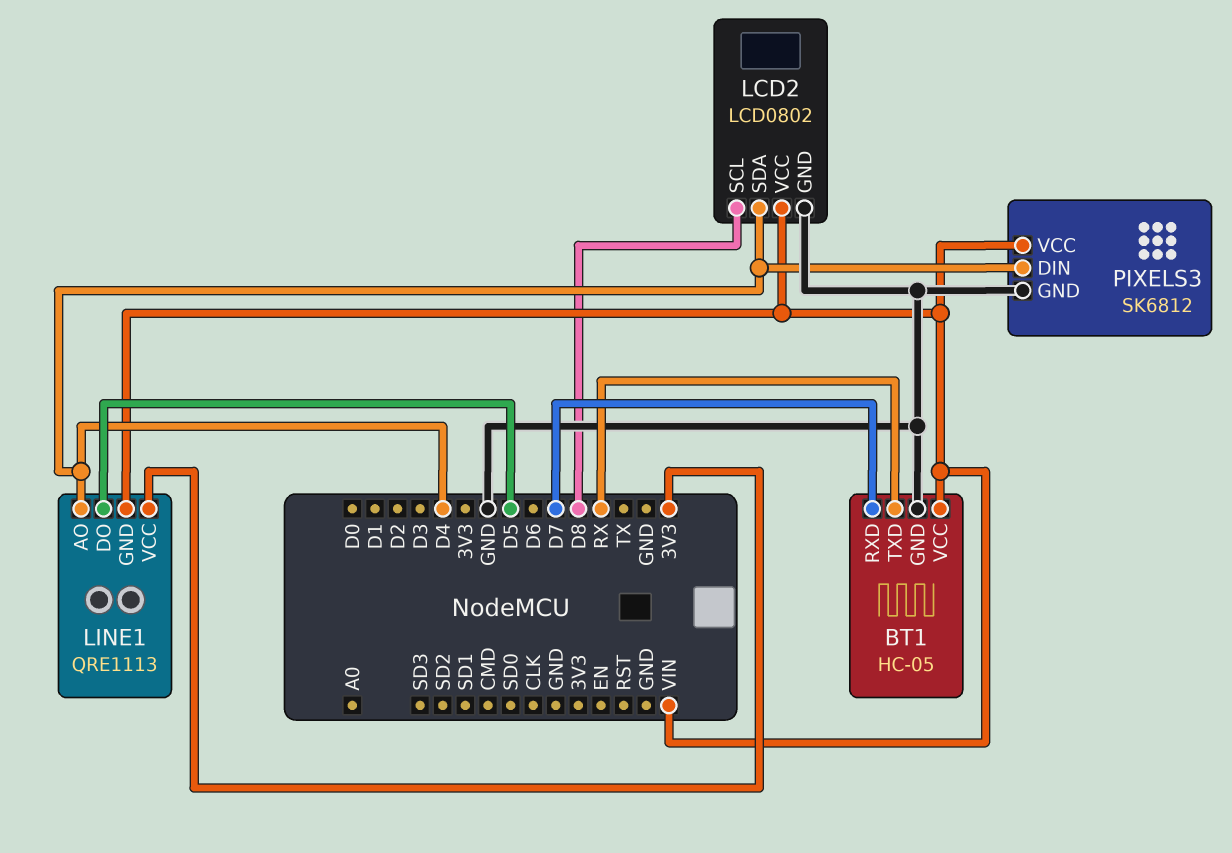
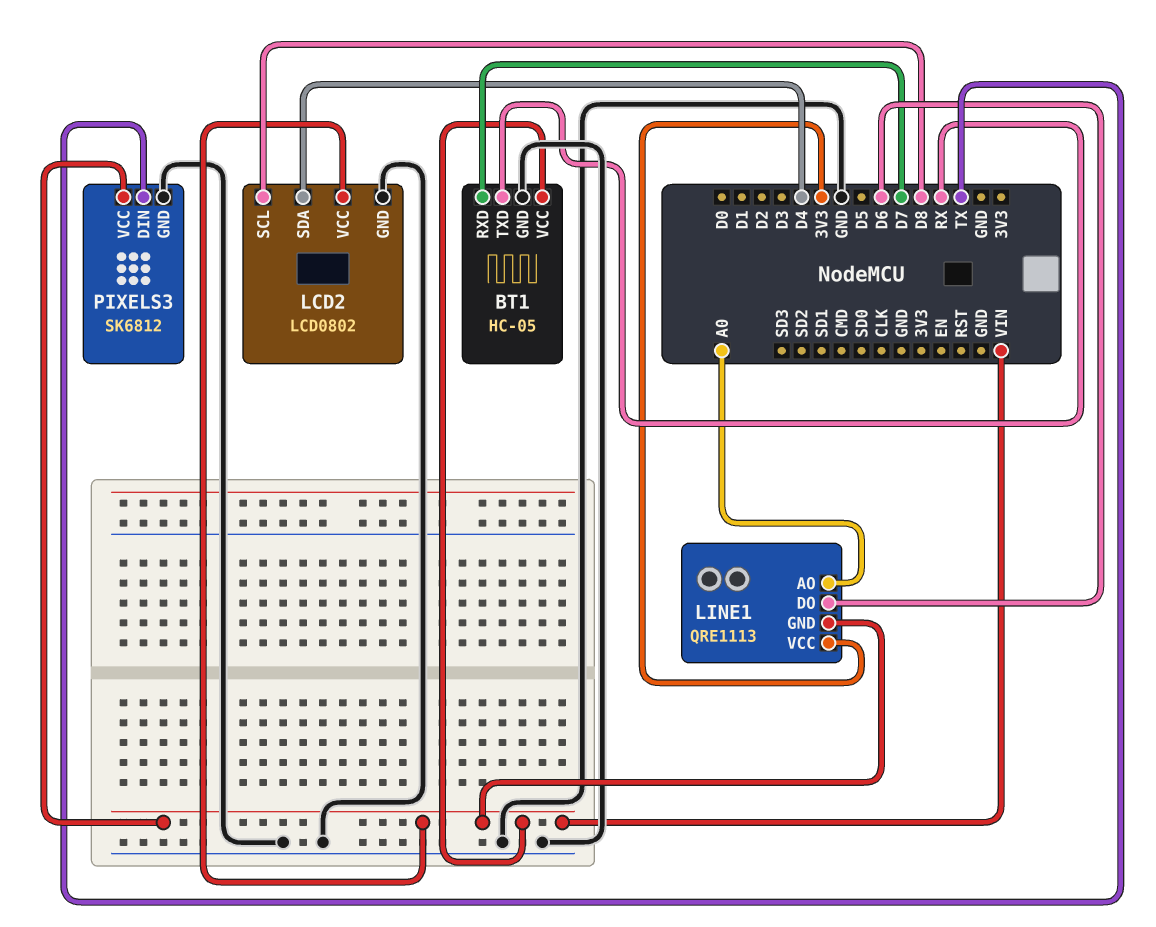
LINE1 pin AO: D4 -> A0
LINE1 pin DO: D5 -> D6
PIXELS3 pin DIN: D4 -> TX

